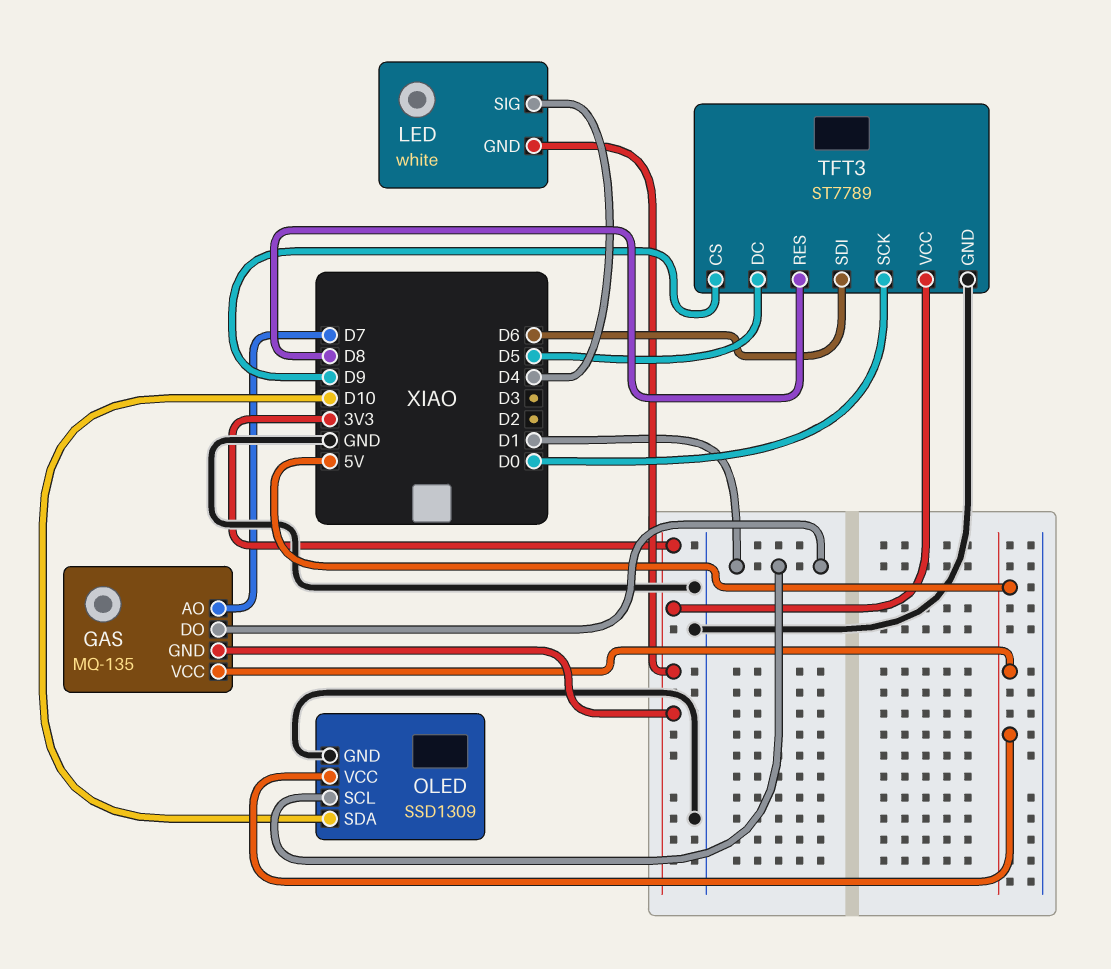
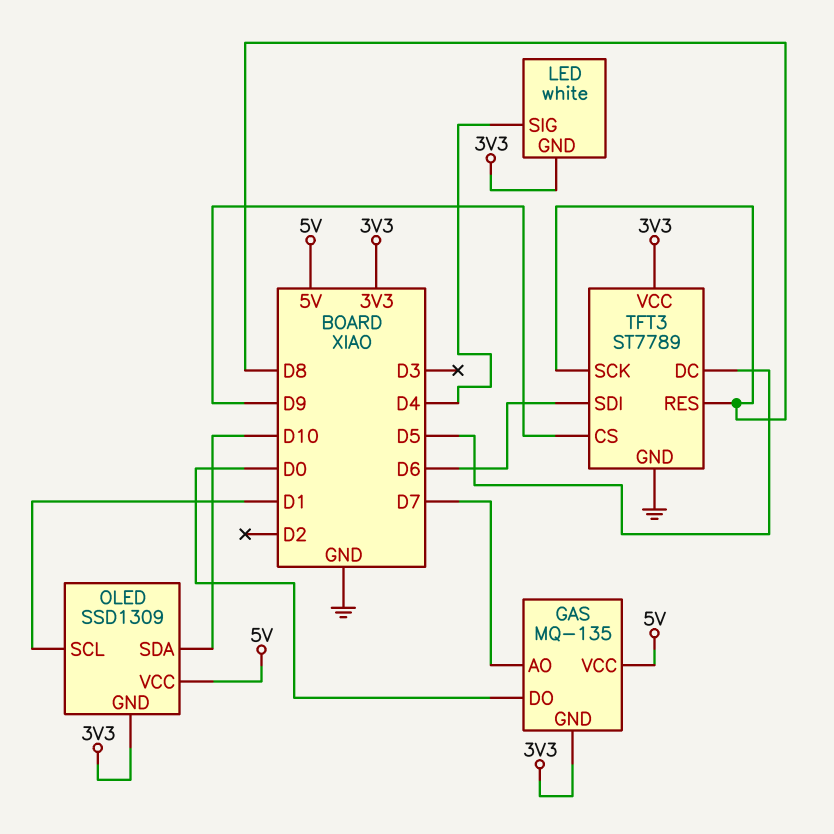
GAS pin DO: D1 -> D0
OLED pin GND: GND -> 3V3
TFT3 pin SCK: D0 -> D8

